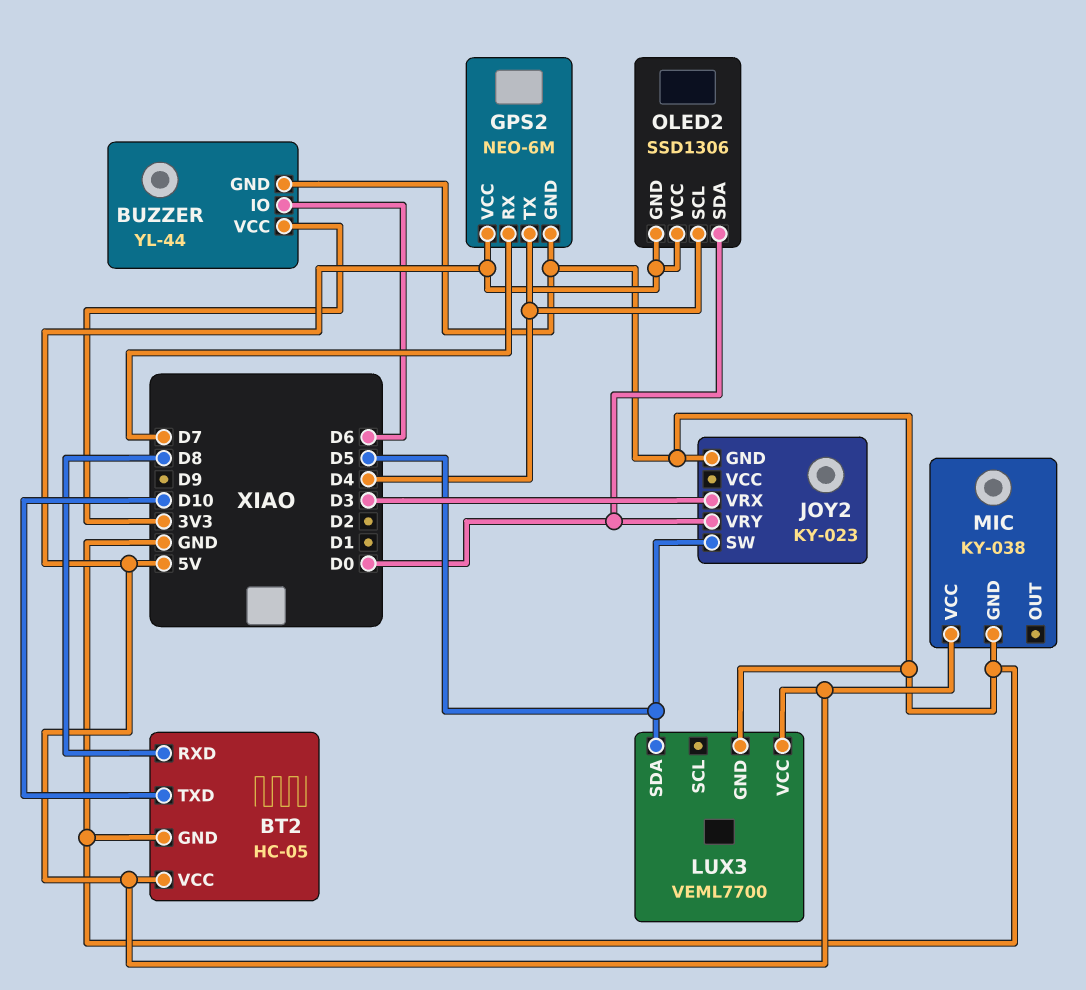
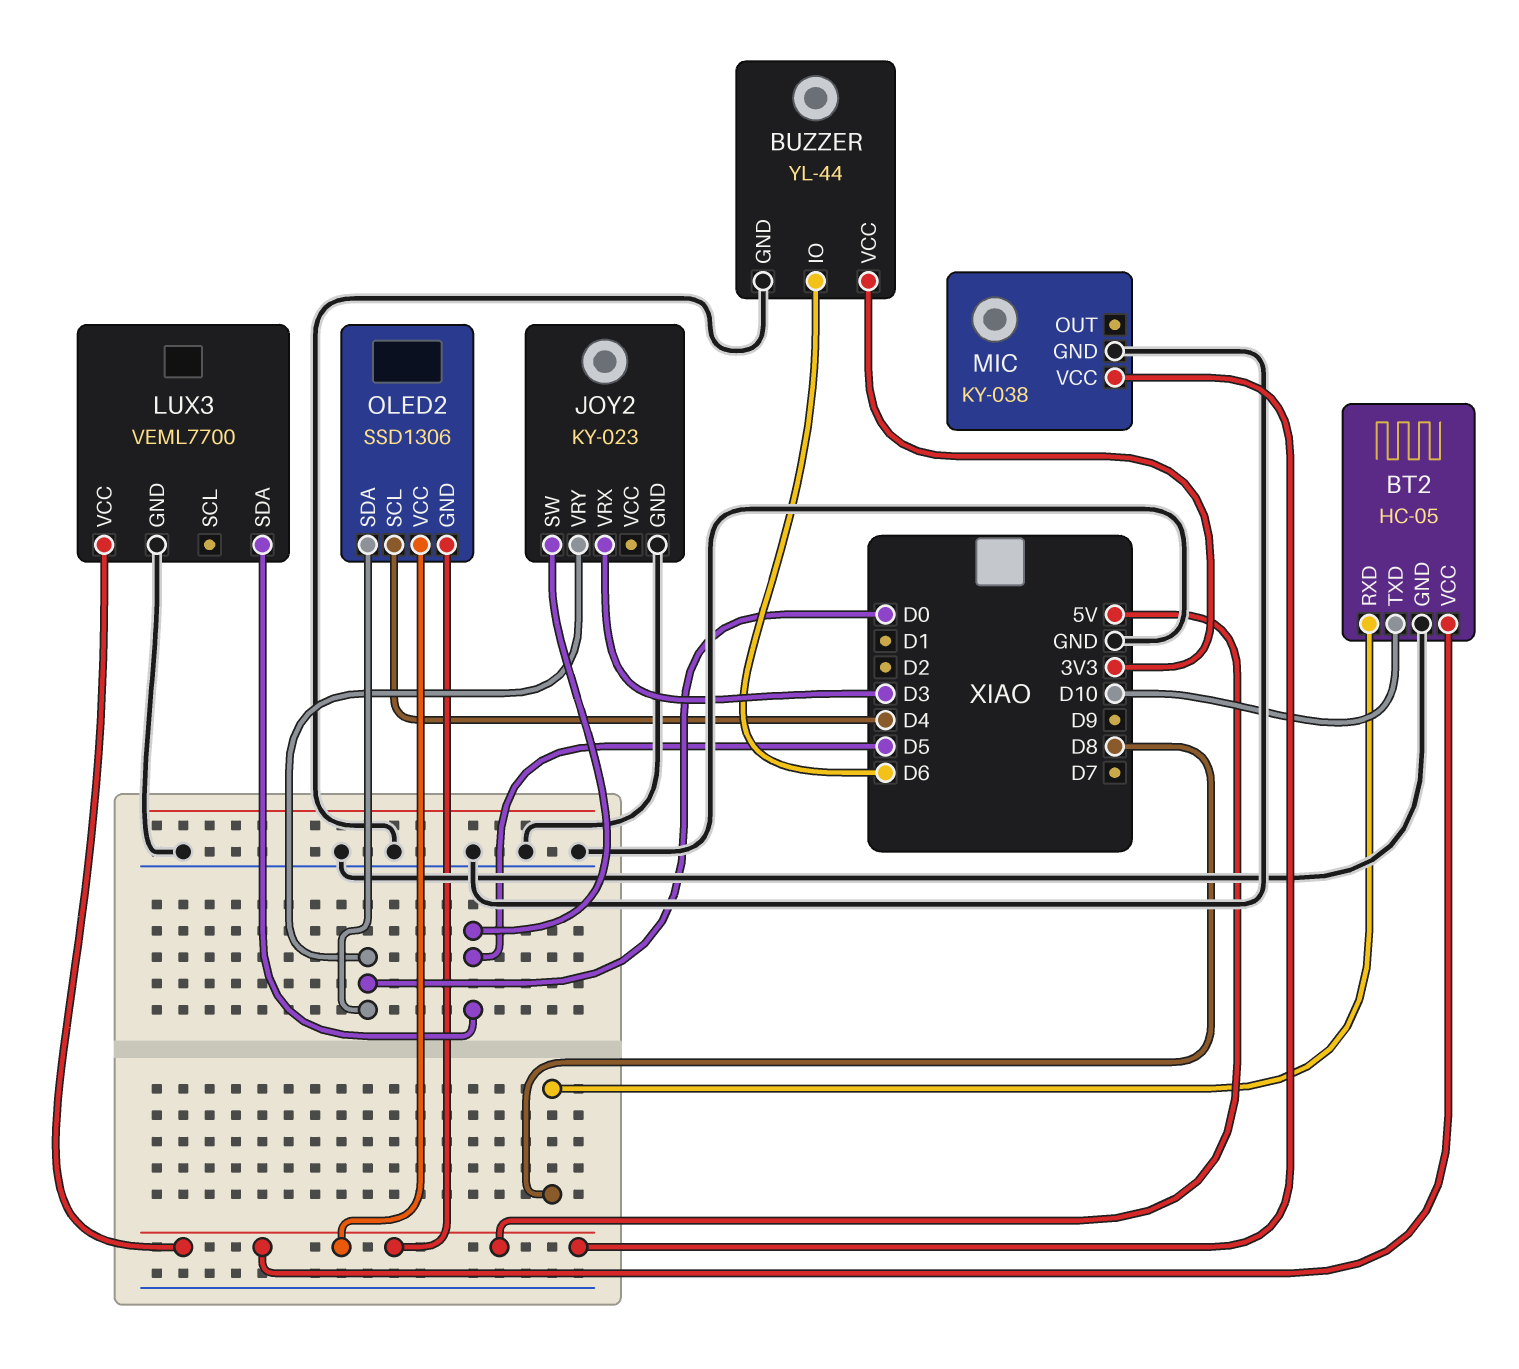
GPS2: NEO-6M -> none
GPS2 pin GND: GND -> none
GPS2 pin RX: D7 -> none
GPS2 pin TX: D4 -> none
GPS2 pin VCC: 5V -> none

